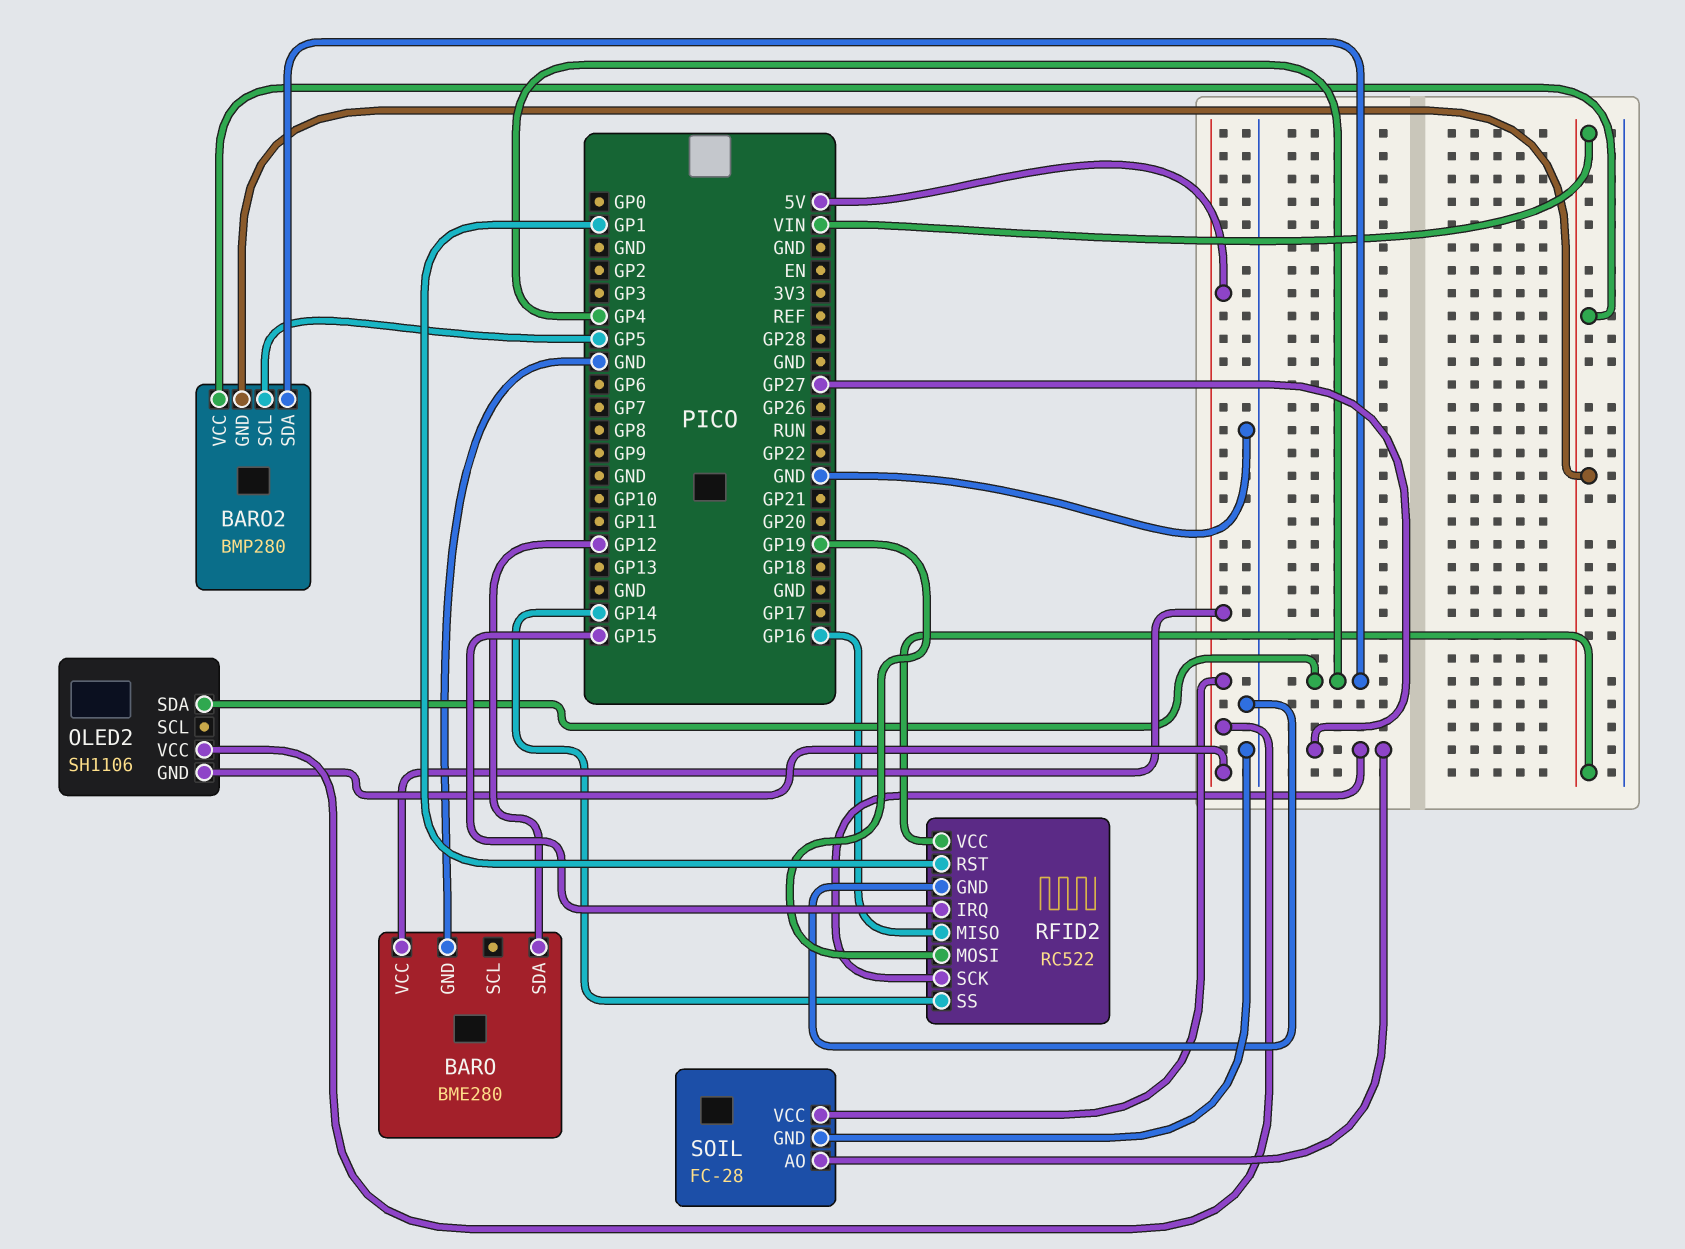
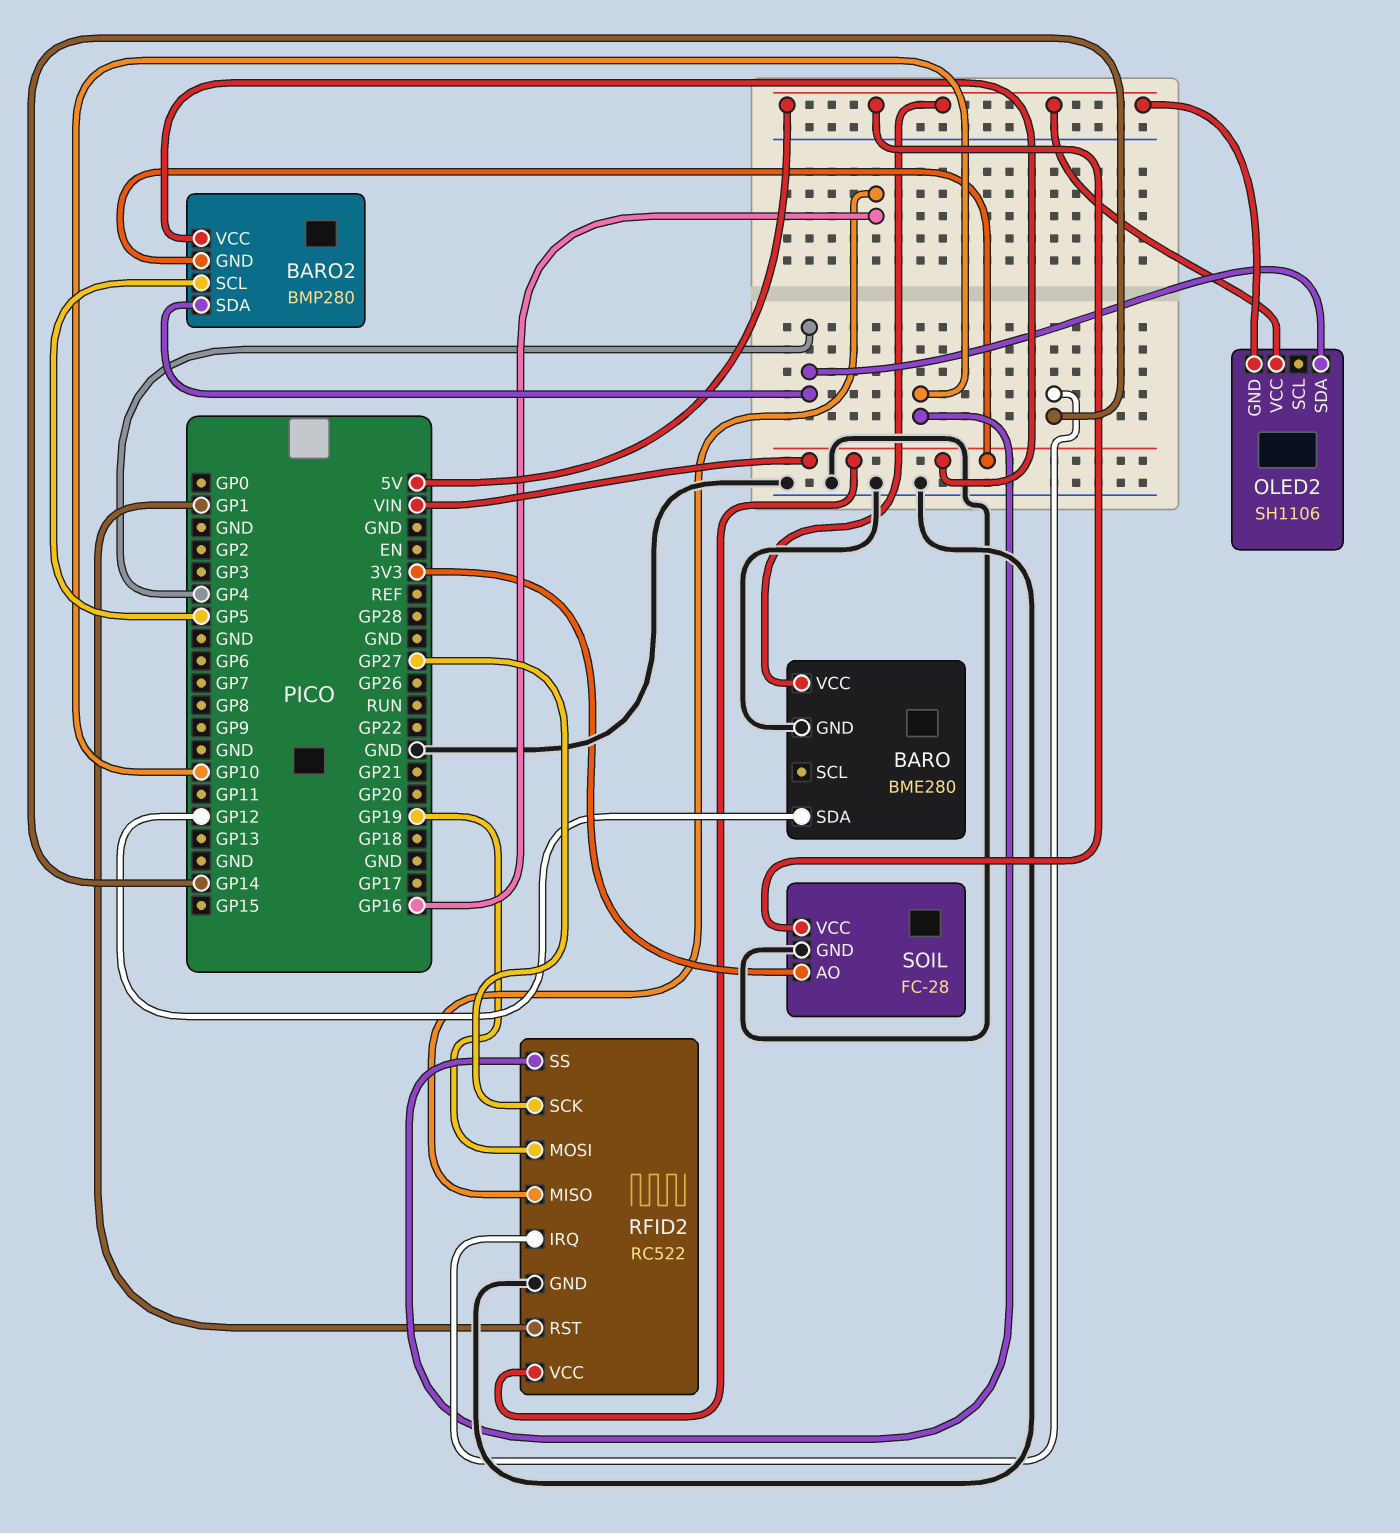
RFID2 pin IRQ: GP15 -> GP14
RFID2 pin SS: GP14 -> GP10
SOIL pin AO: GP27 -> 3V3

